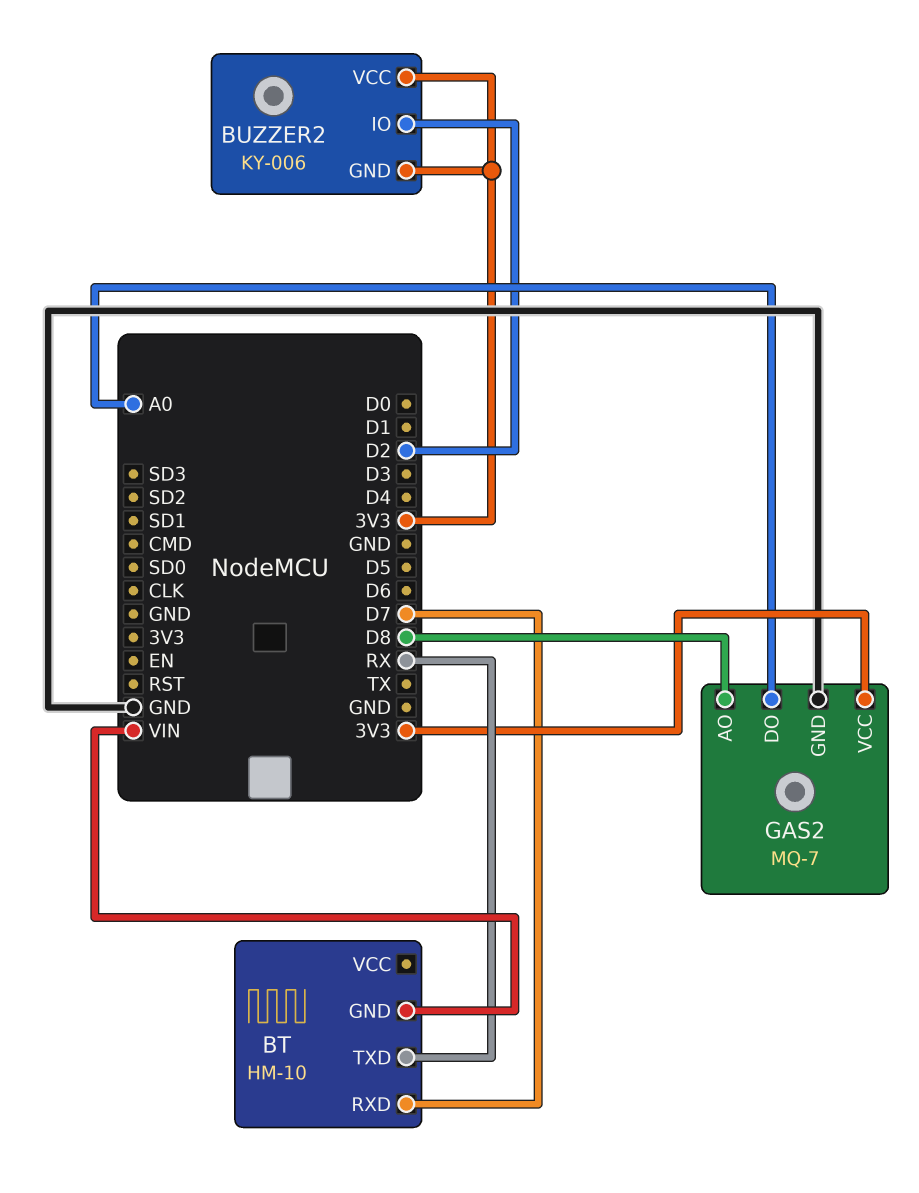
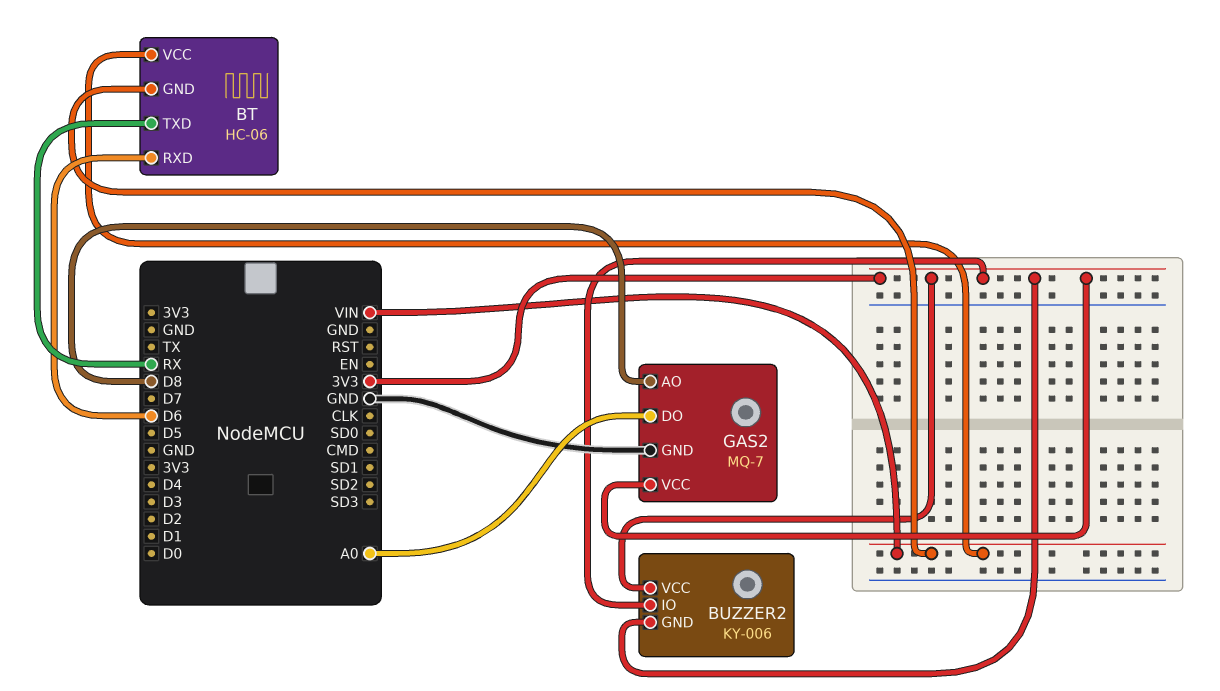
BT: HM-10 -> HC-06
BT pin RXD: D7 -> D6
BT pin VCC: none -> VIN
BUZZER2 pin IO: D2 -> 3V3

